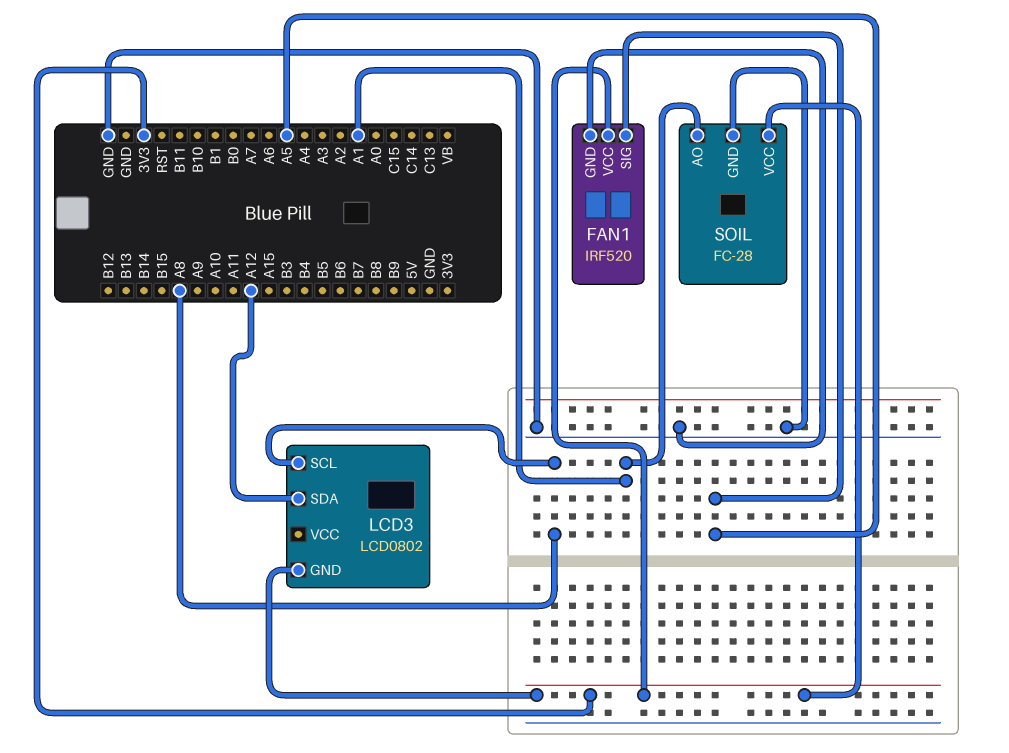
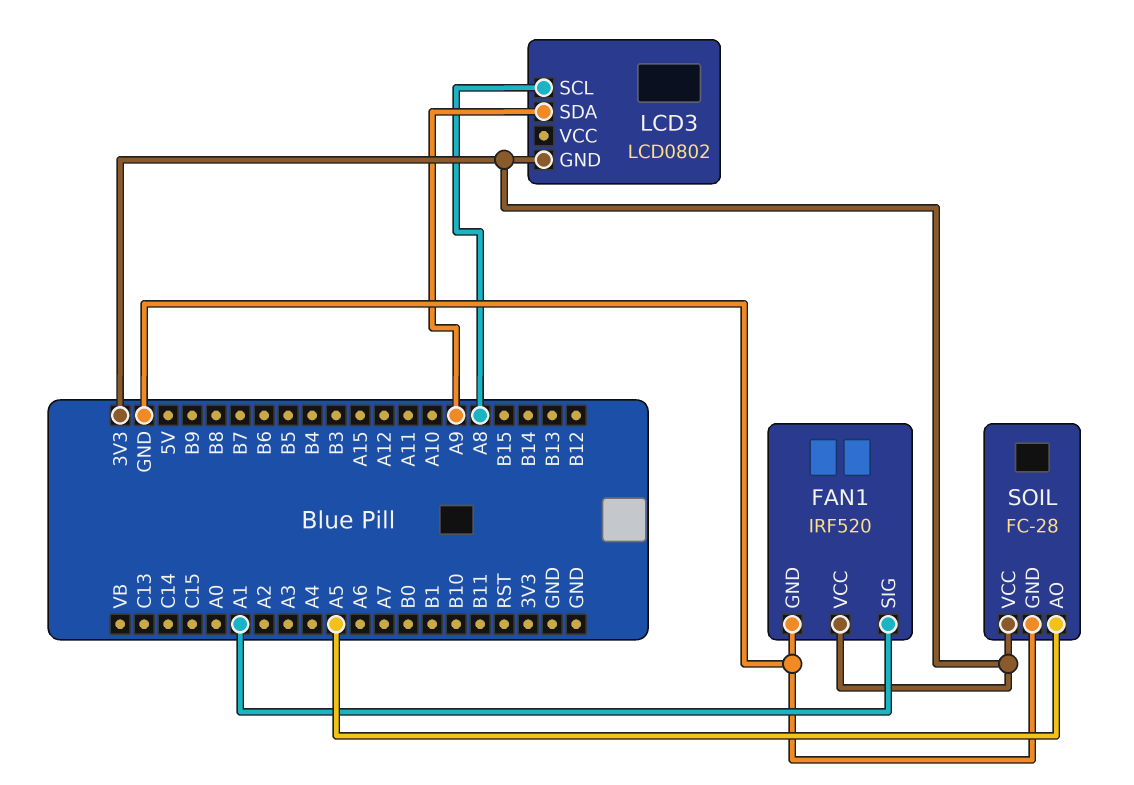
FAN1 pin SIG: A5 -> A1
LCD3 pin SDA: A12 -> A9
SOIL pin AO: A1 -> A5

